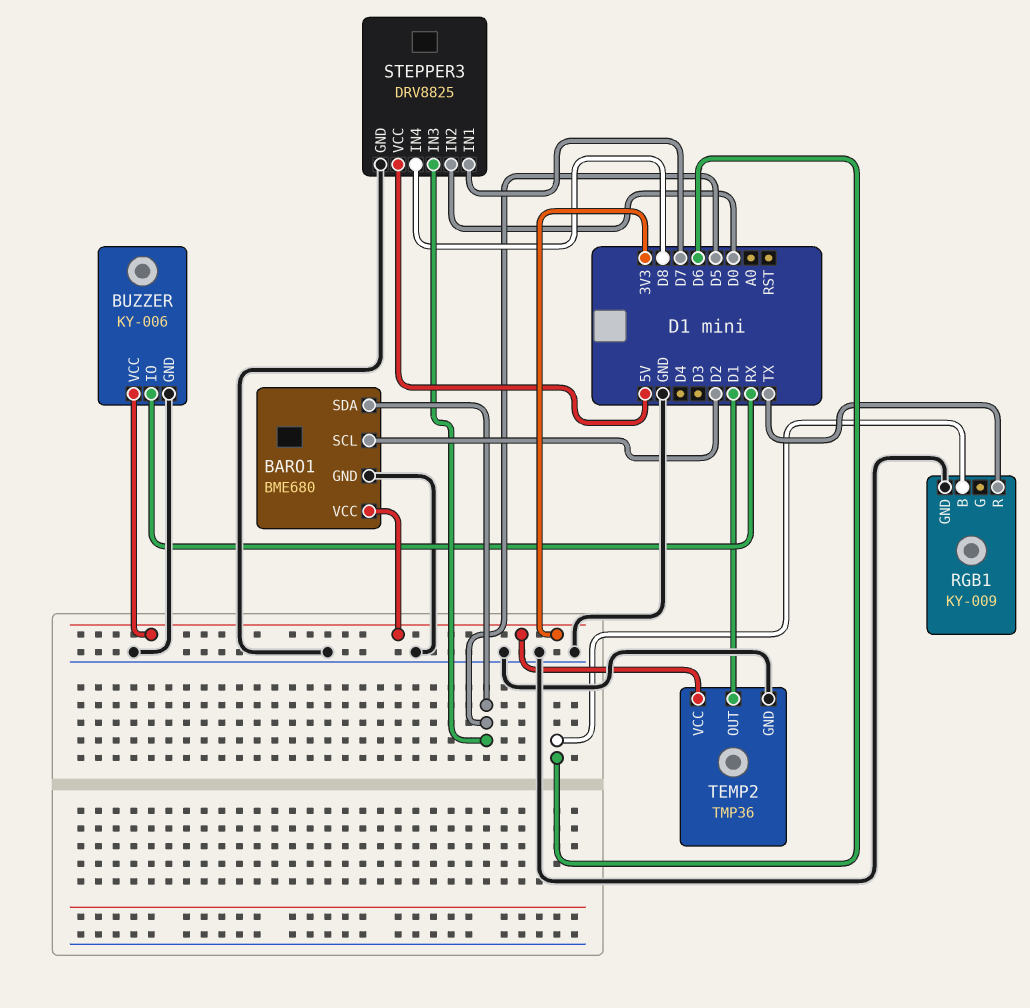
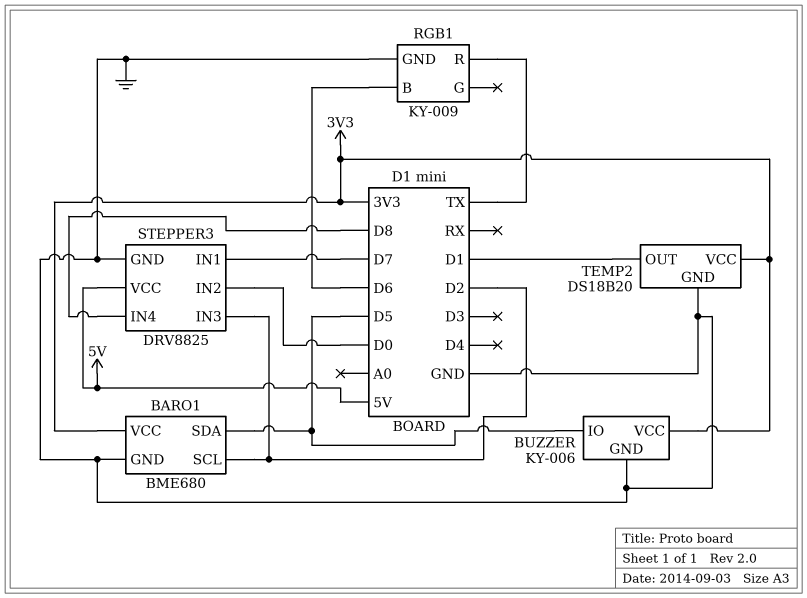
BUZZER pin IO: RX -> D5
STEPPER3 pin IN3: D5 -> D2
TEMP2: TMP36 -> DS18B20

